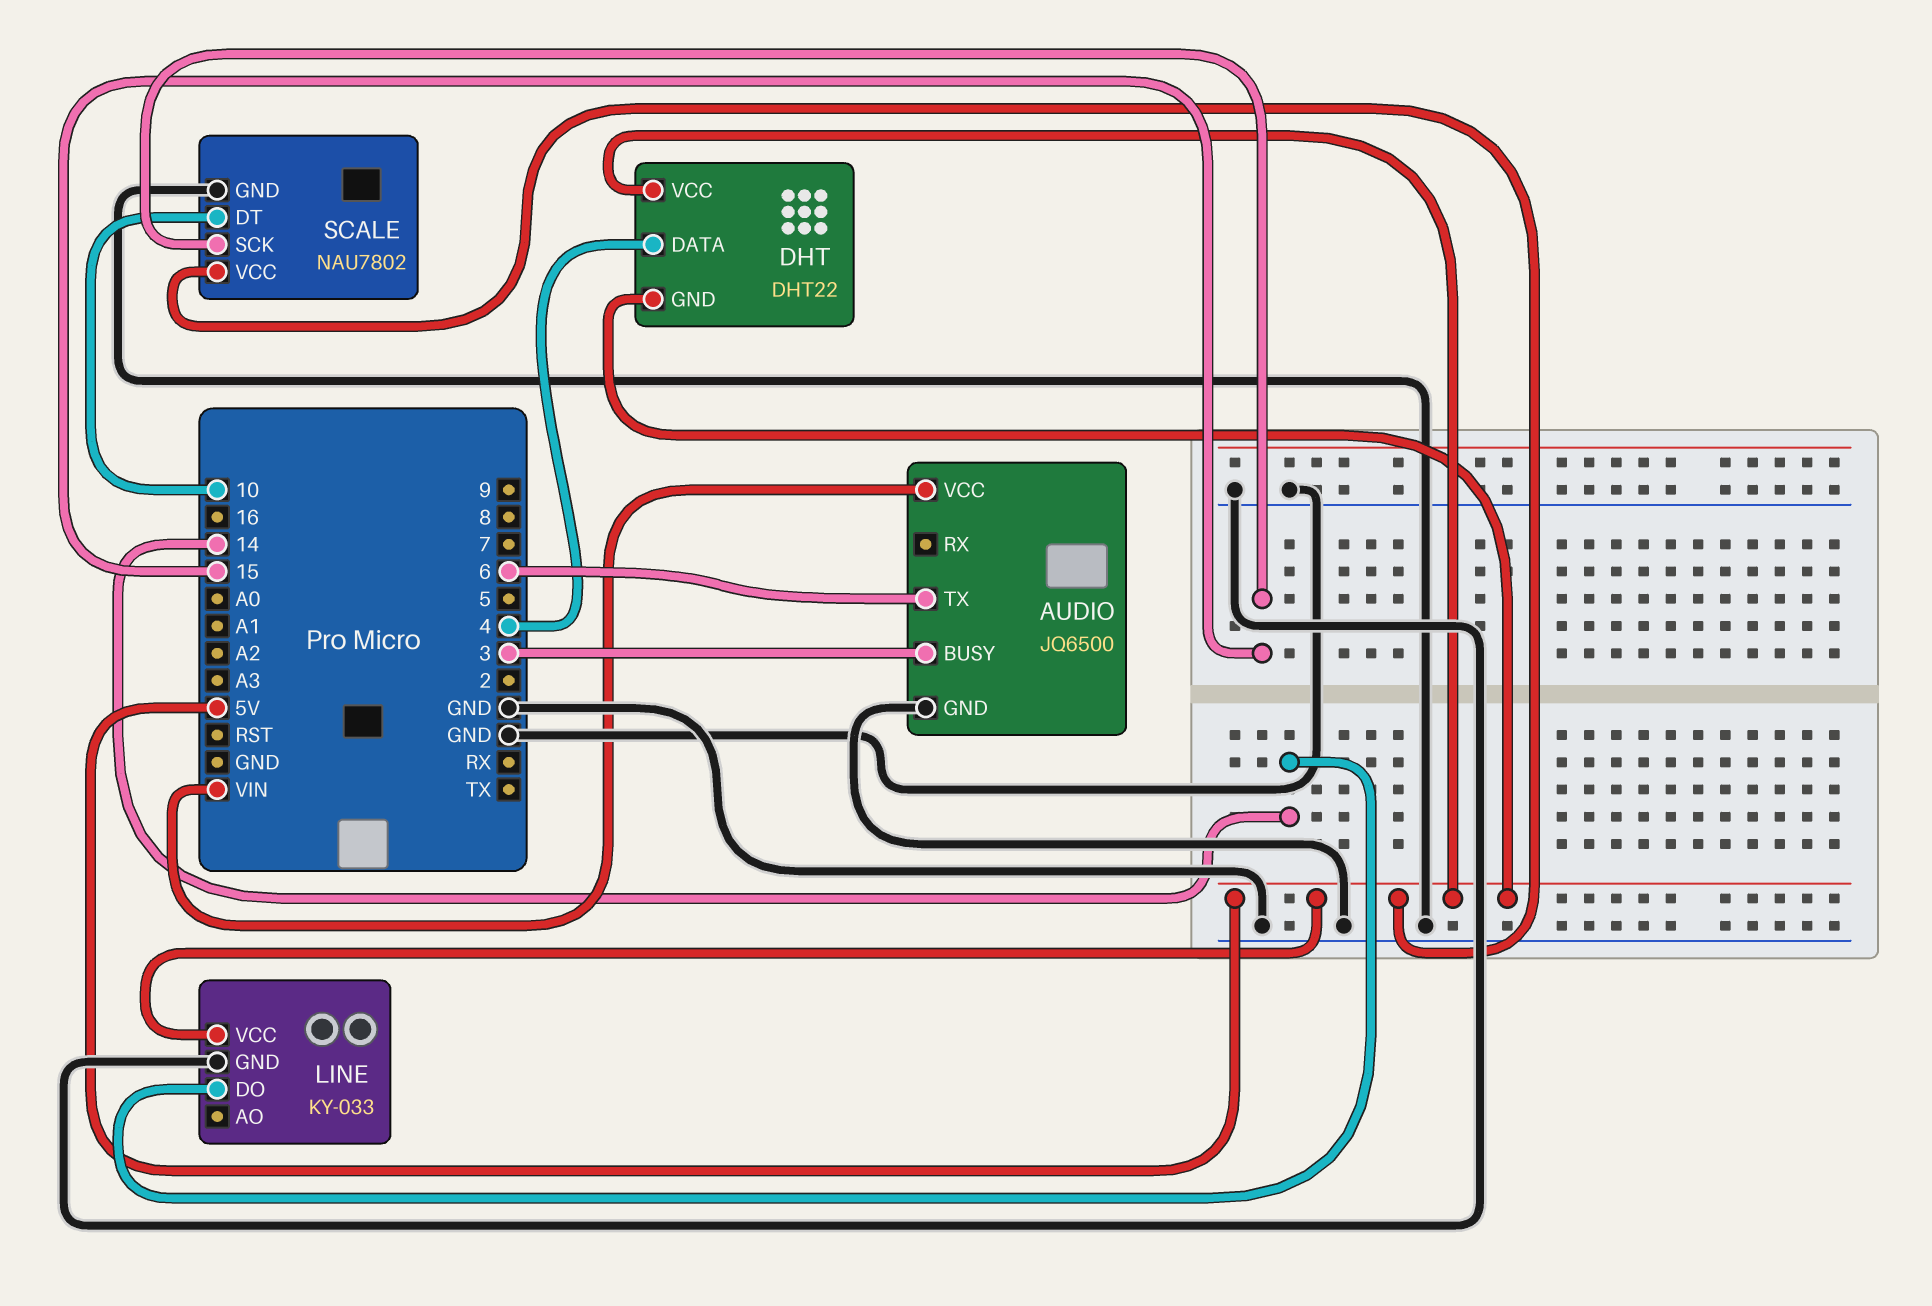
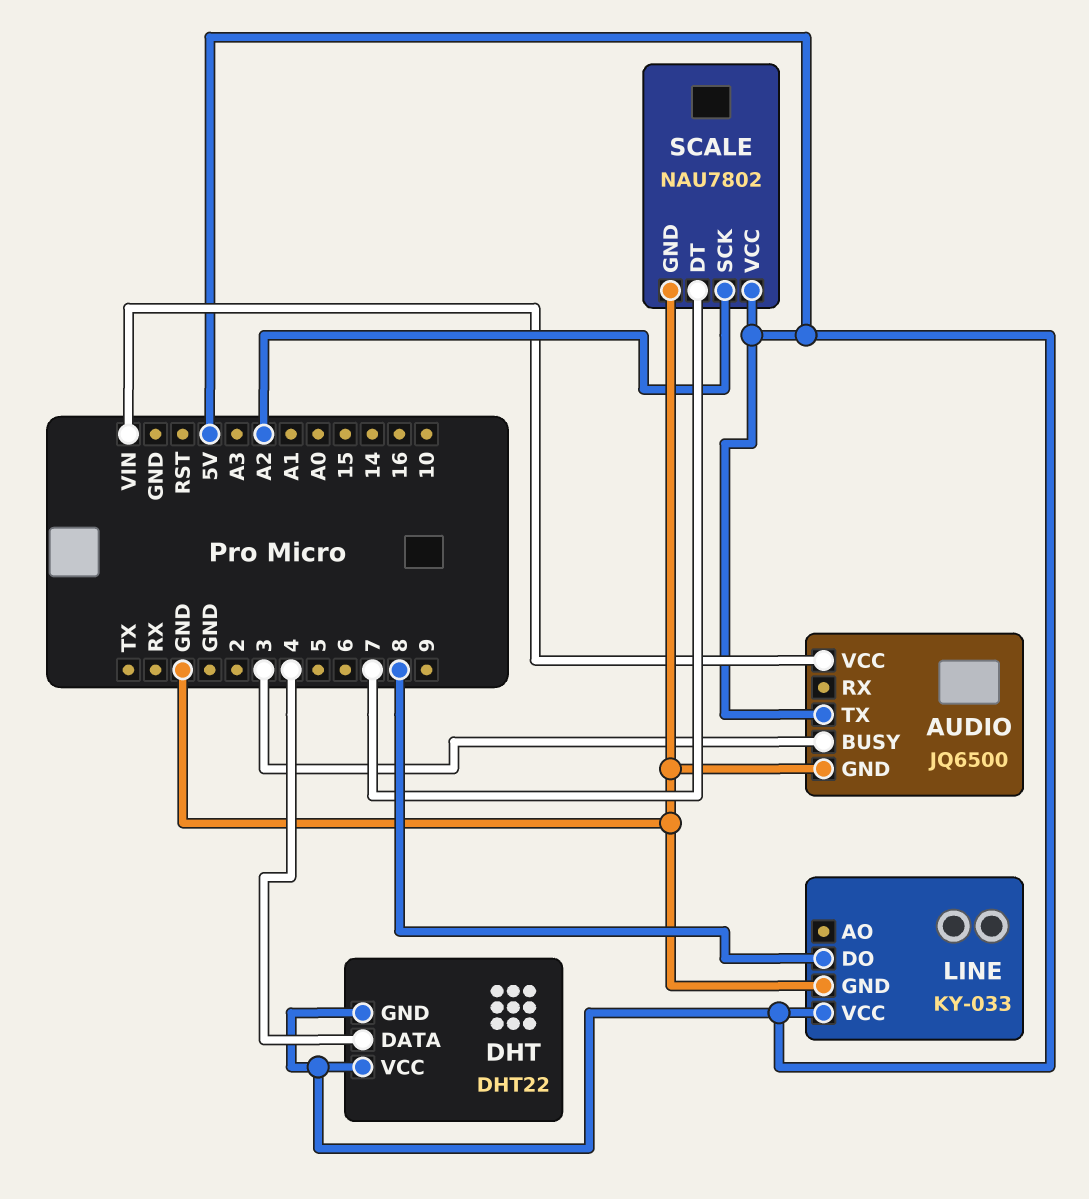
AUDIO pin TX: 6 -> 5V
LINE pin DO: 14 -> 8
SCALE pin DT: 10 -> 7
SCALE pin SCK: 15 -> A2

